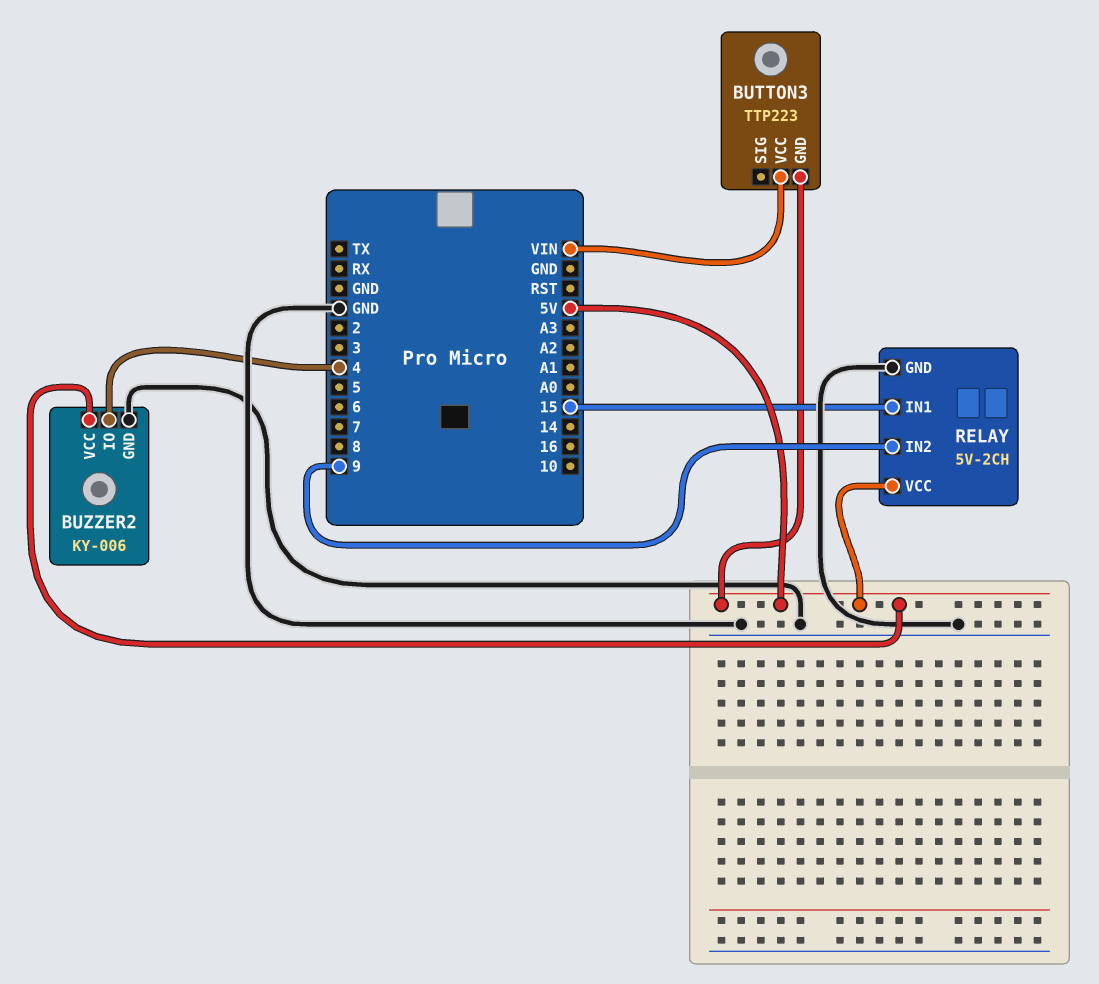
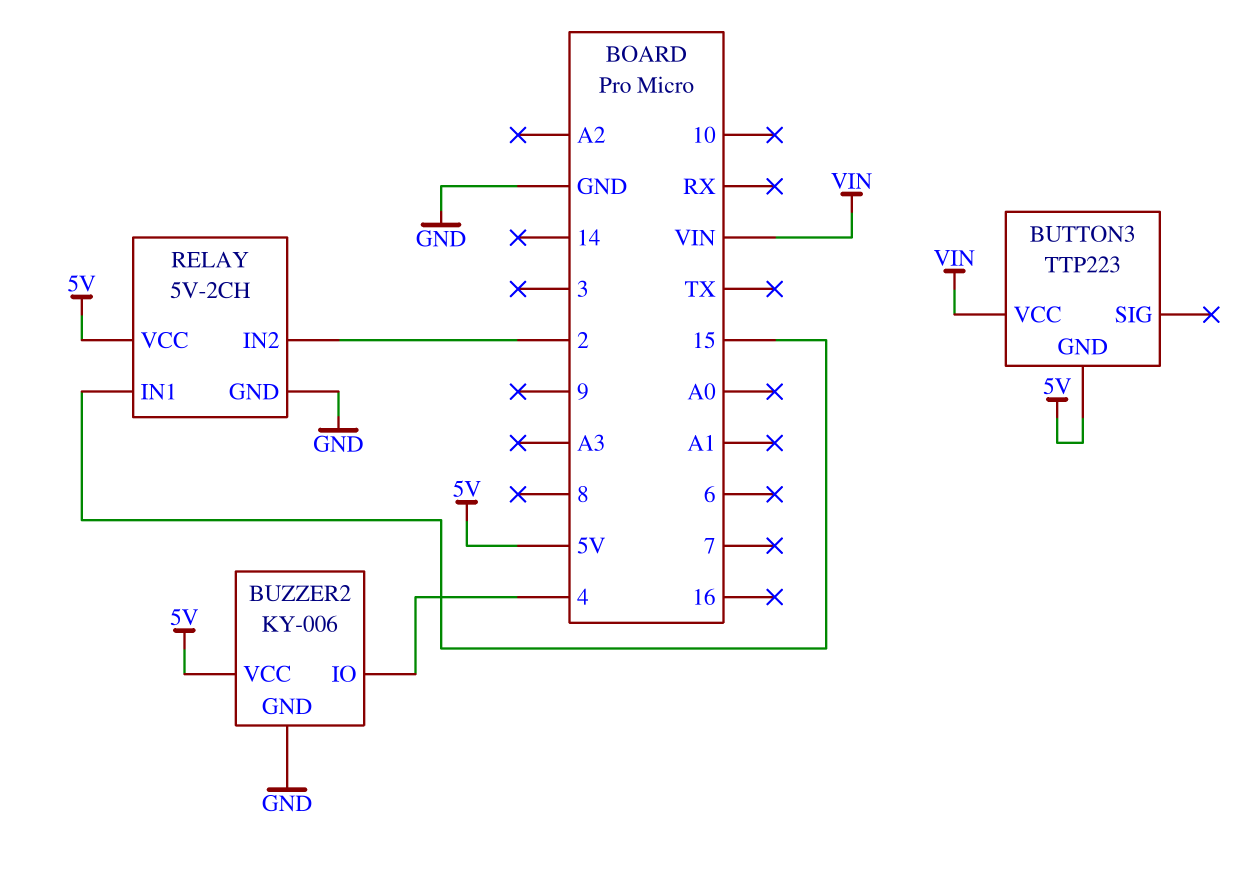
RELAY pin IN2: 9 -> 2

